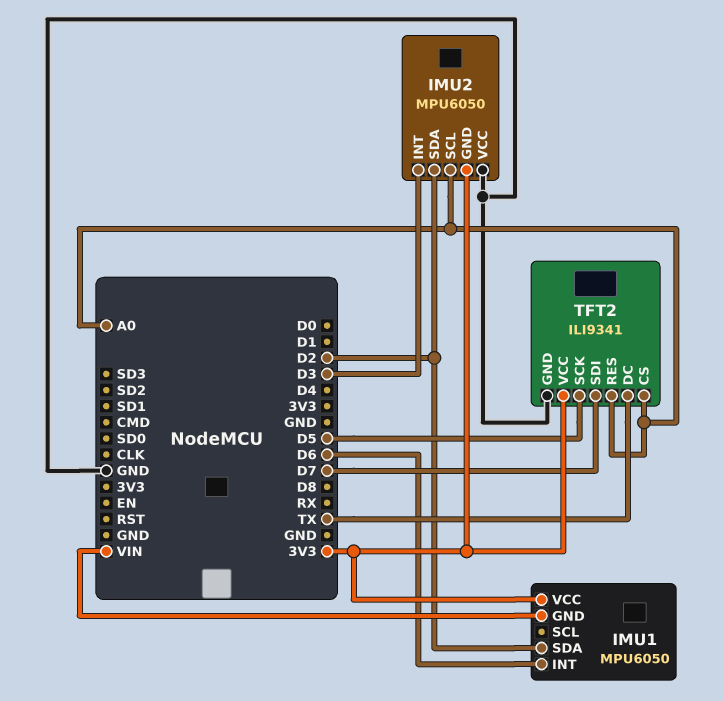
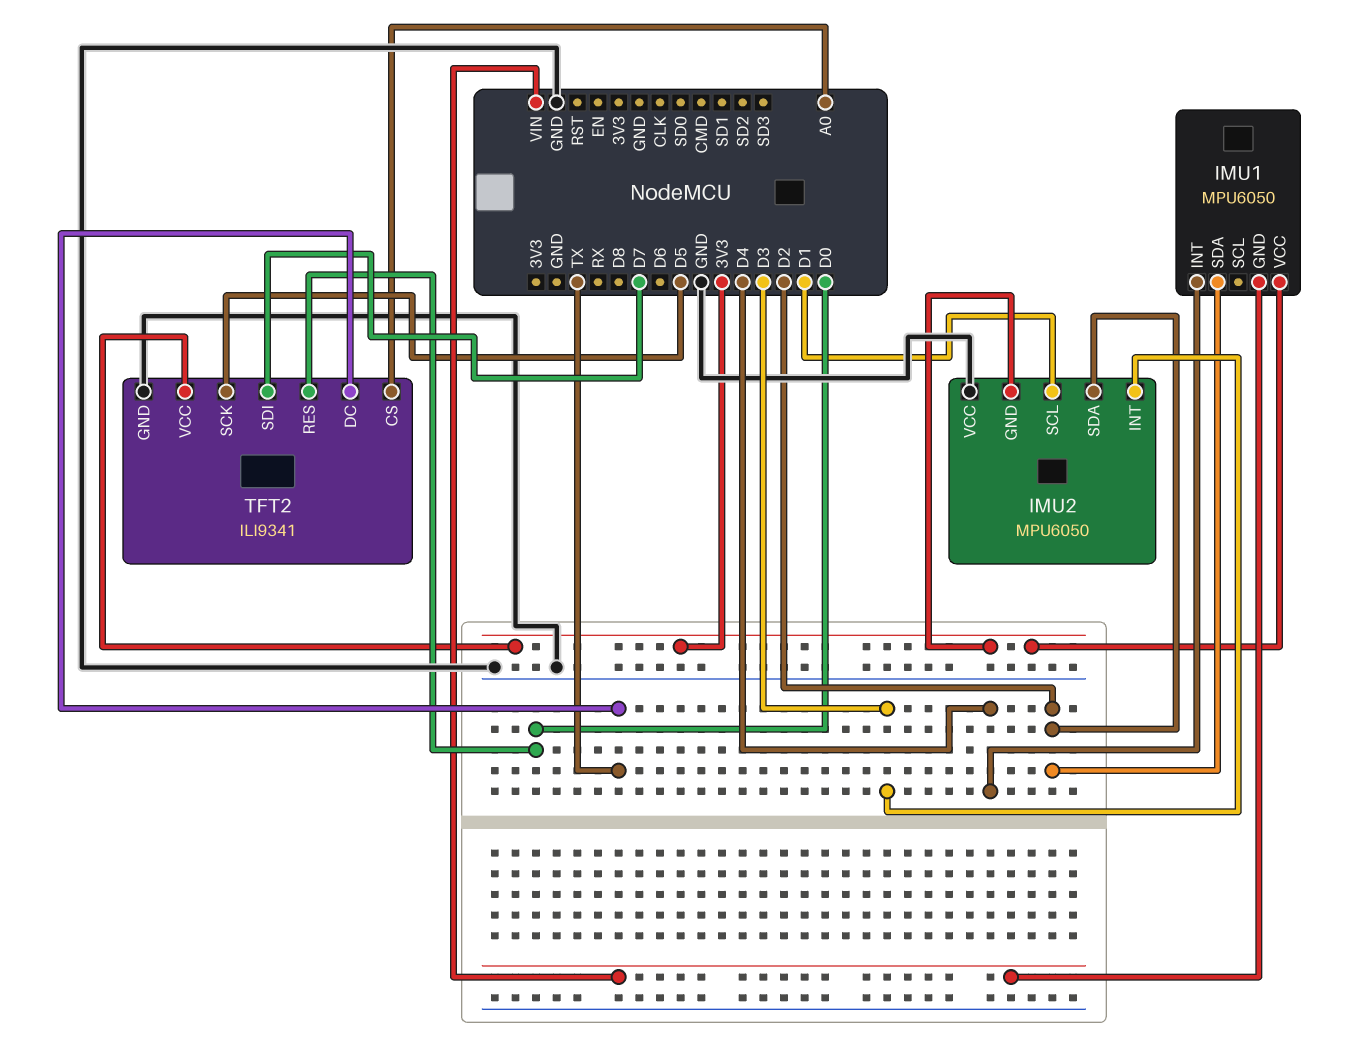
IMU1 pin INT: D6 -> D4
IMU2 pin SCL: A0 -> D1
TFT2 pin RES: A0 -> D0

